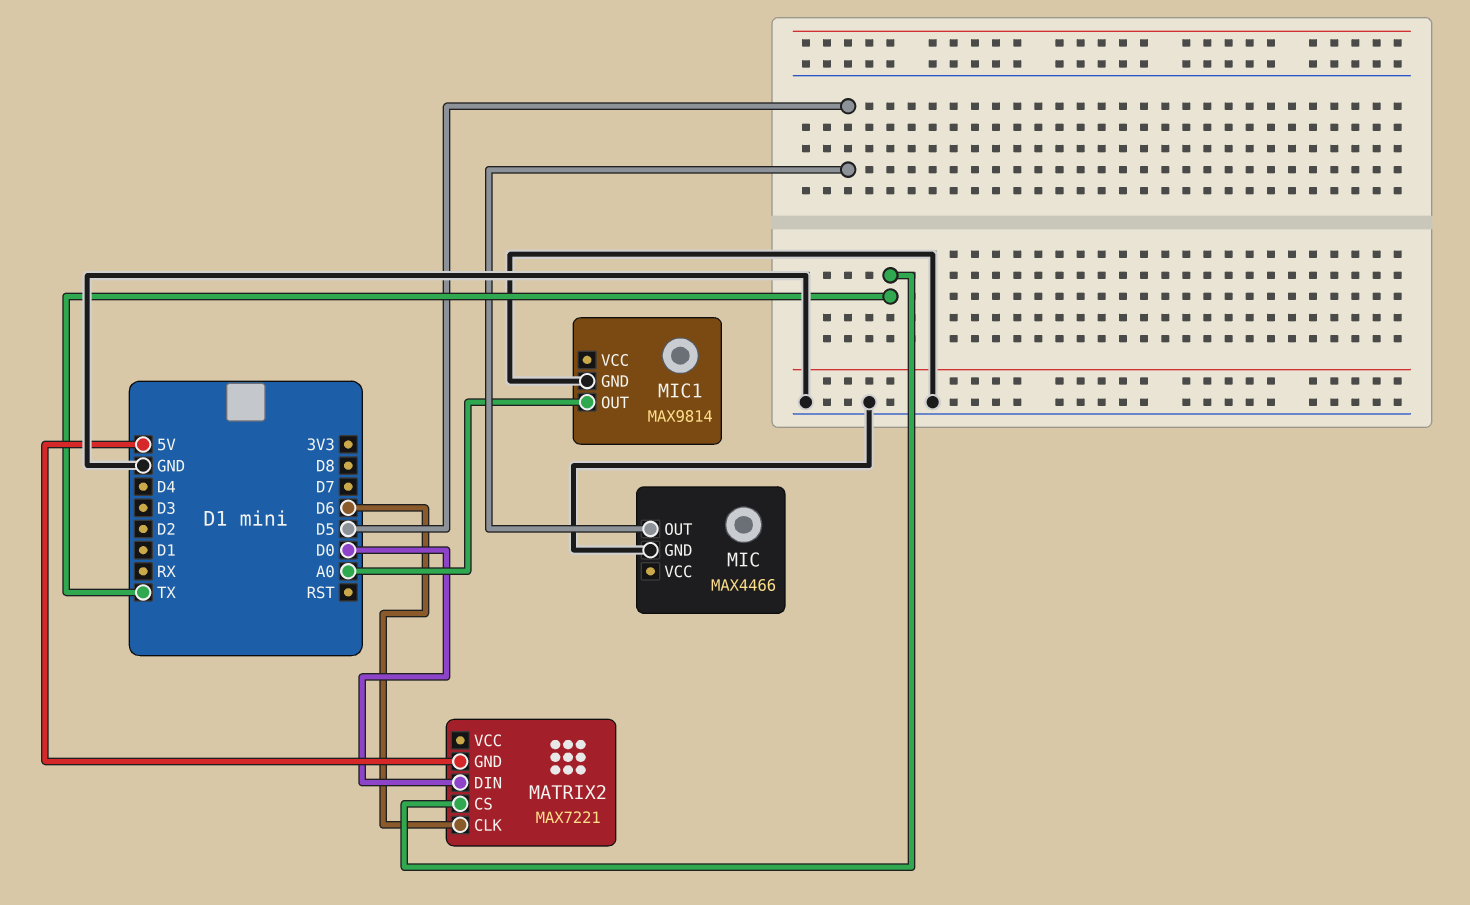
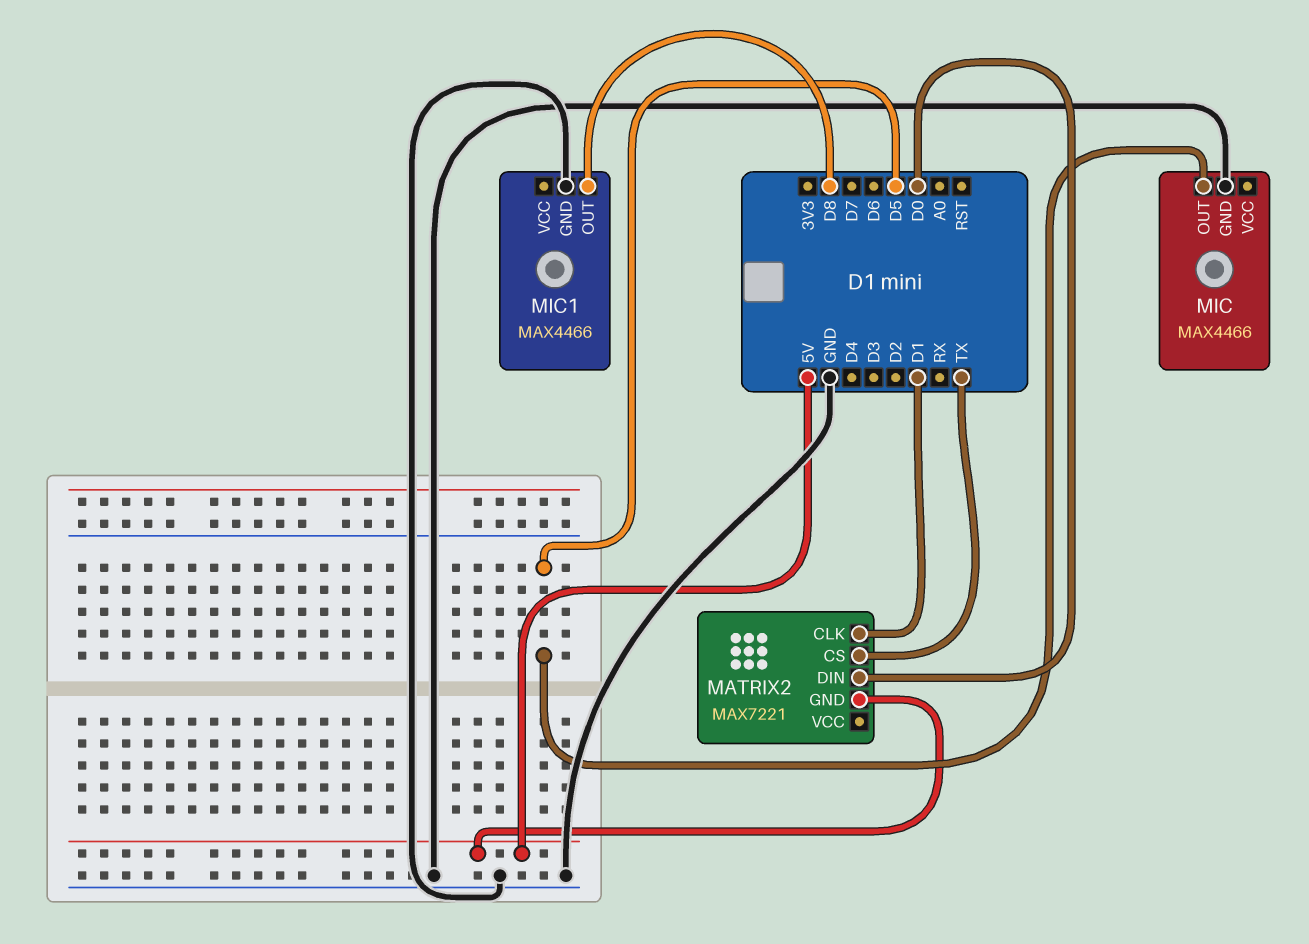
MATRIX2 pin CLK: D6 -> D1
MIC1: MAX9814 -> MAX4466
MIC1 pin OUT: A0 -> D8

